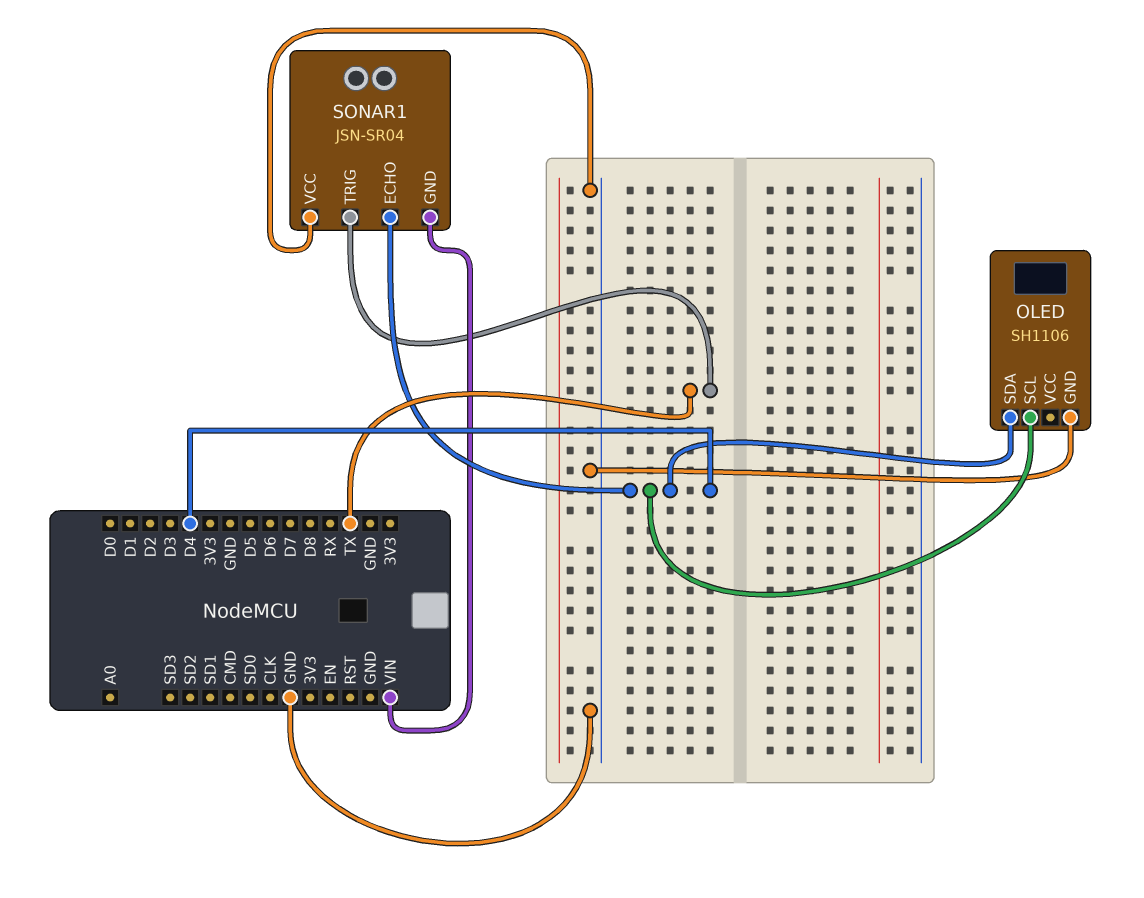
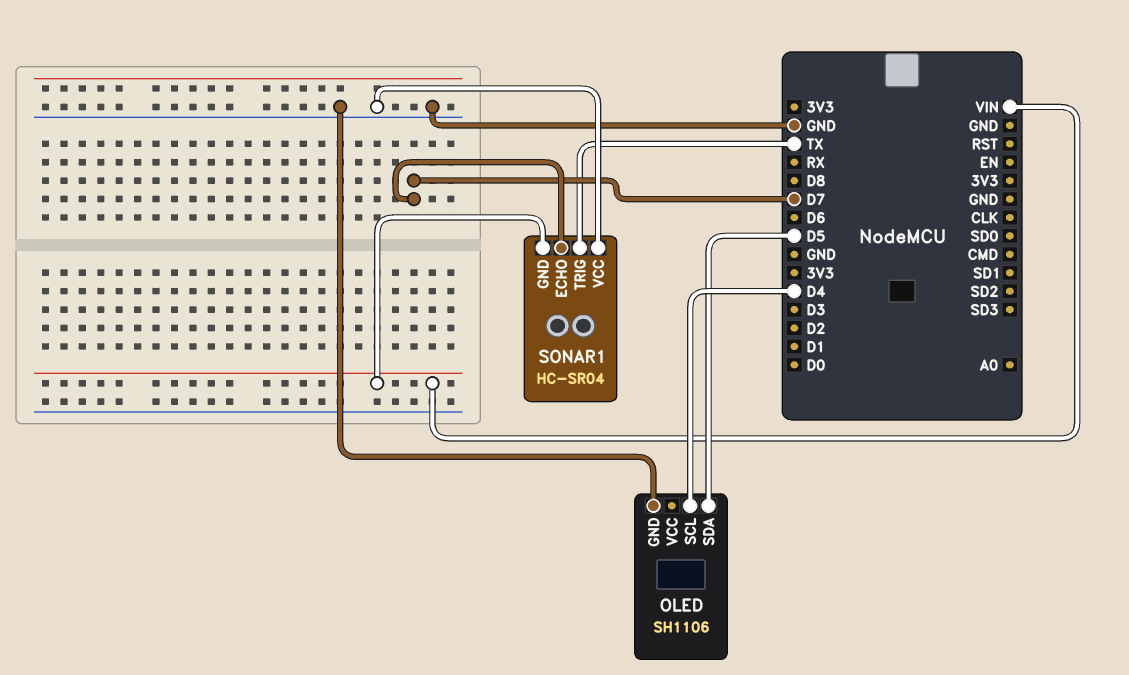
OLED pin SDA: D4 -> D5
SONAR1: JSN-SR04 -> HC-SR04
SONAR1 pin ECHO: D4 -> D7

